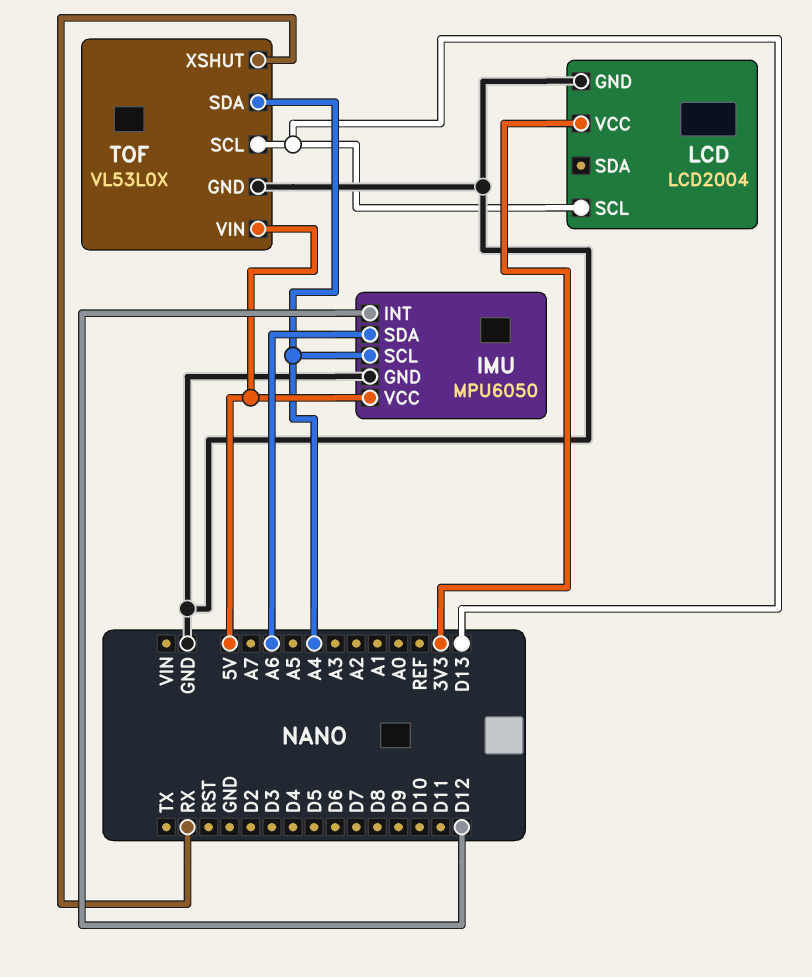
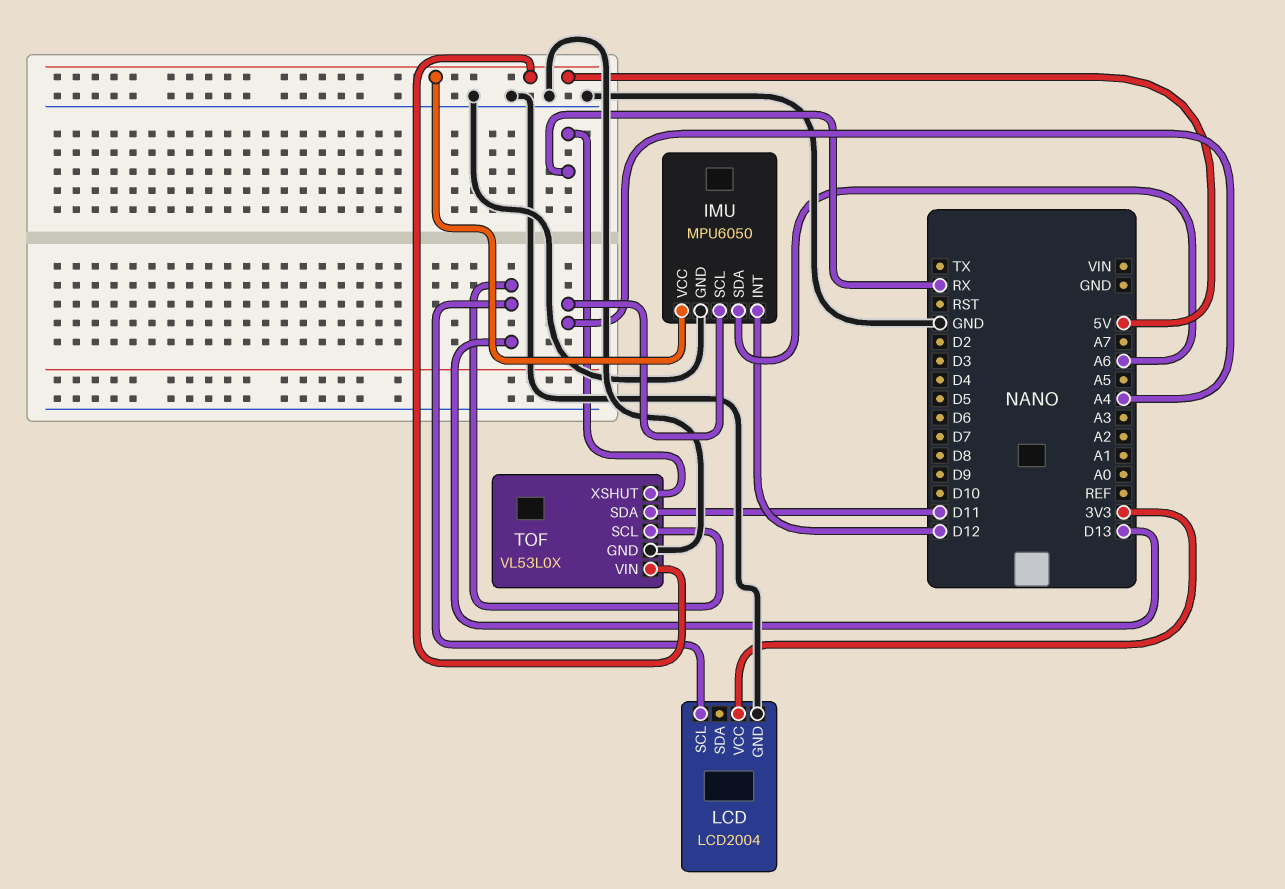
TOF pin SDA: A4 -> D11

